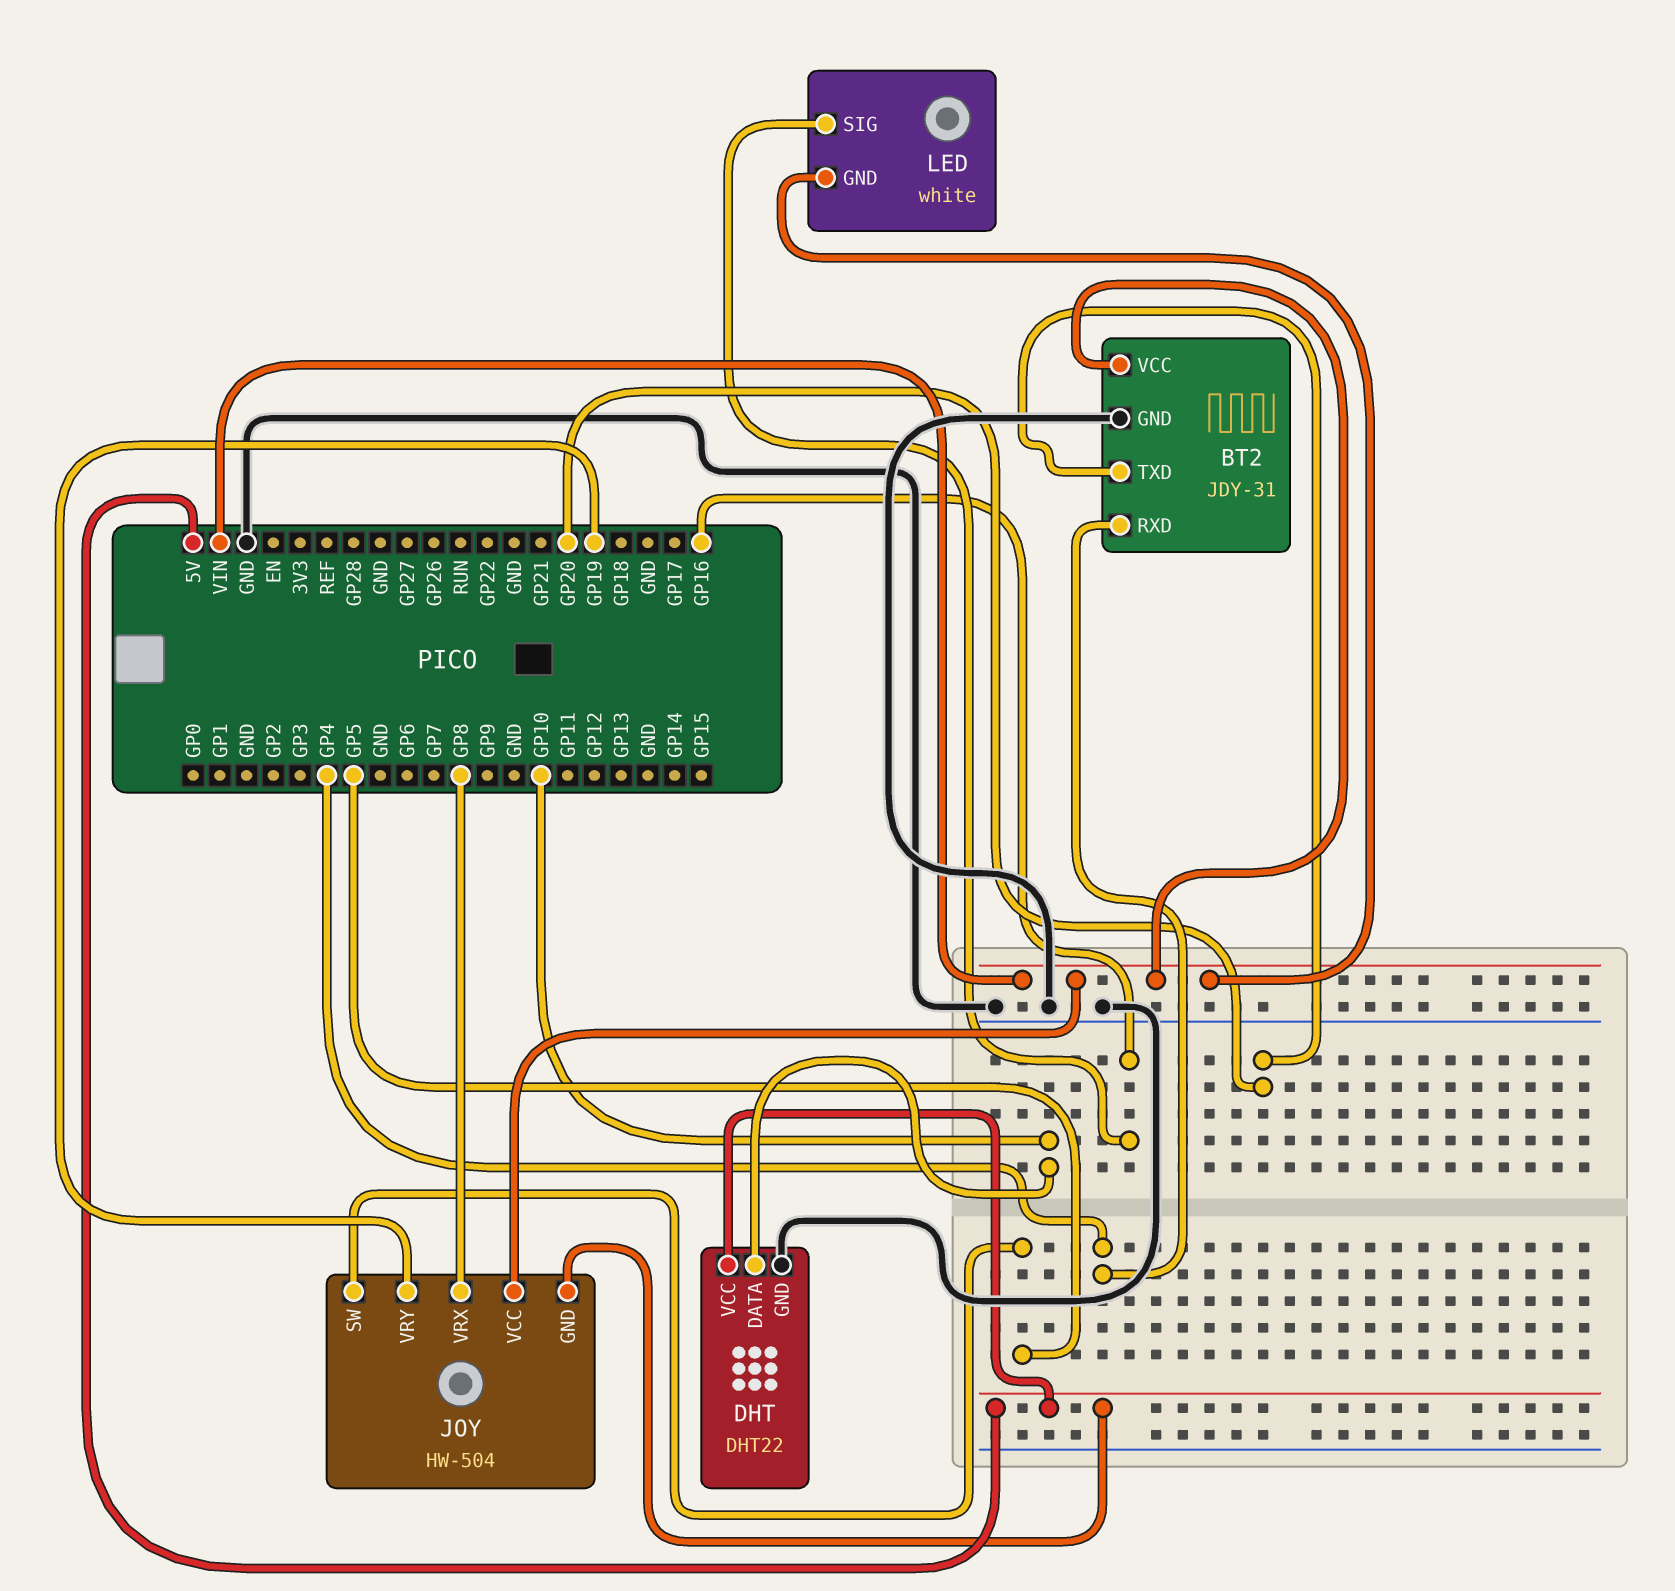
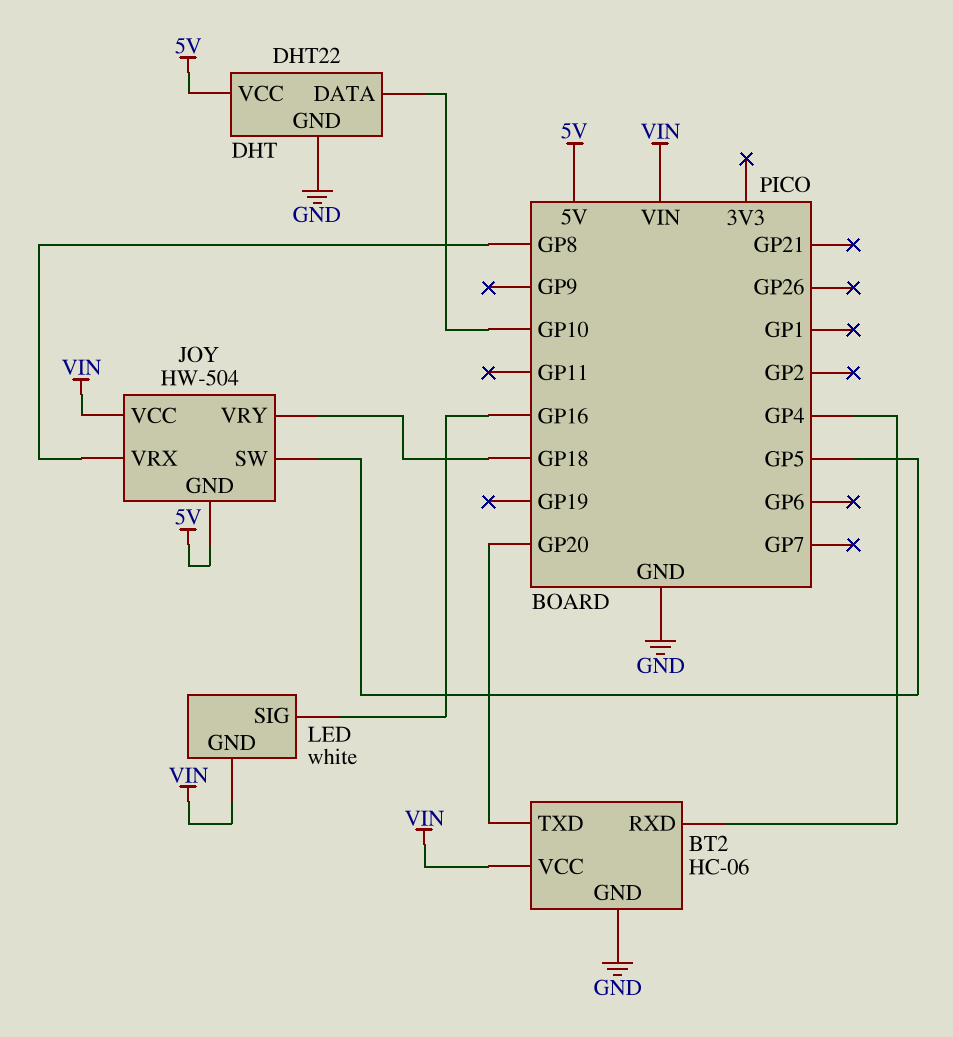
BT2: JDY-31 -> HC-06
JOY pin VRY: GP19 -> GP18

